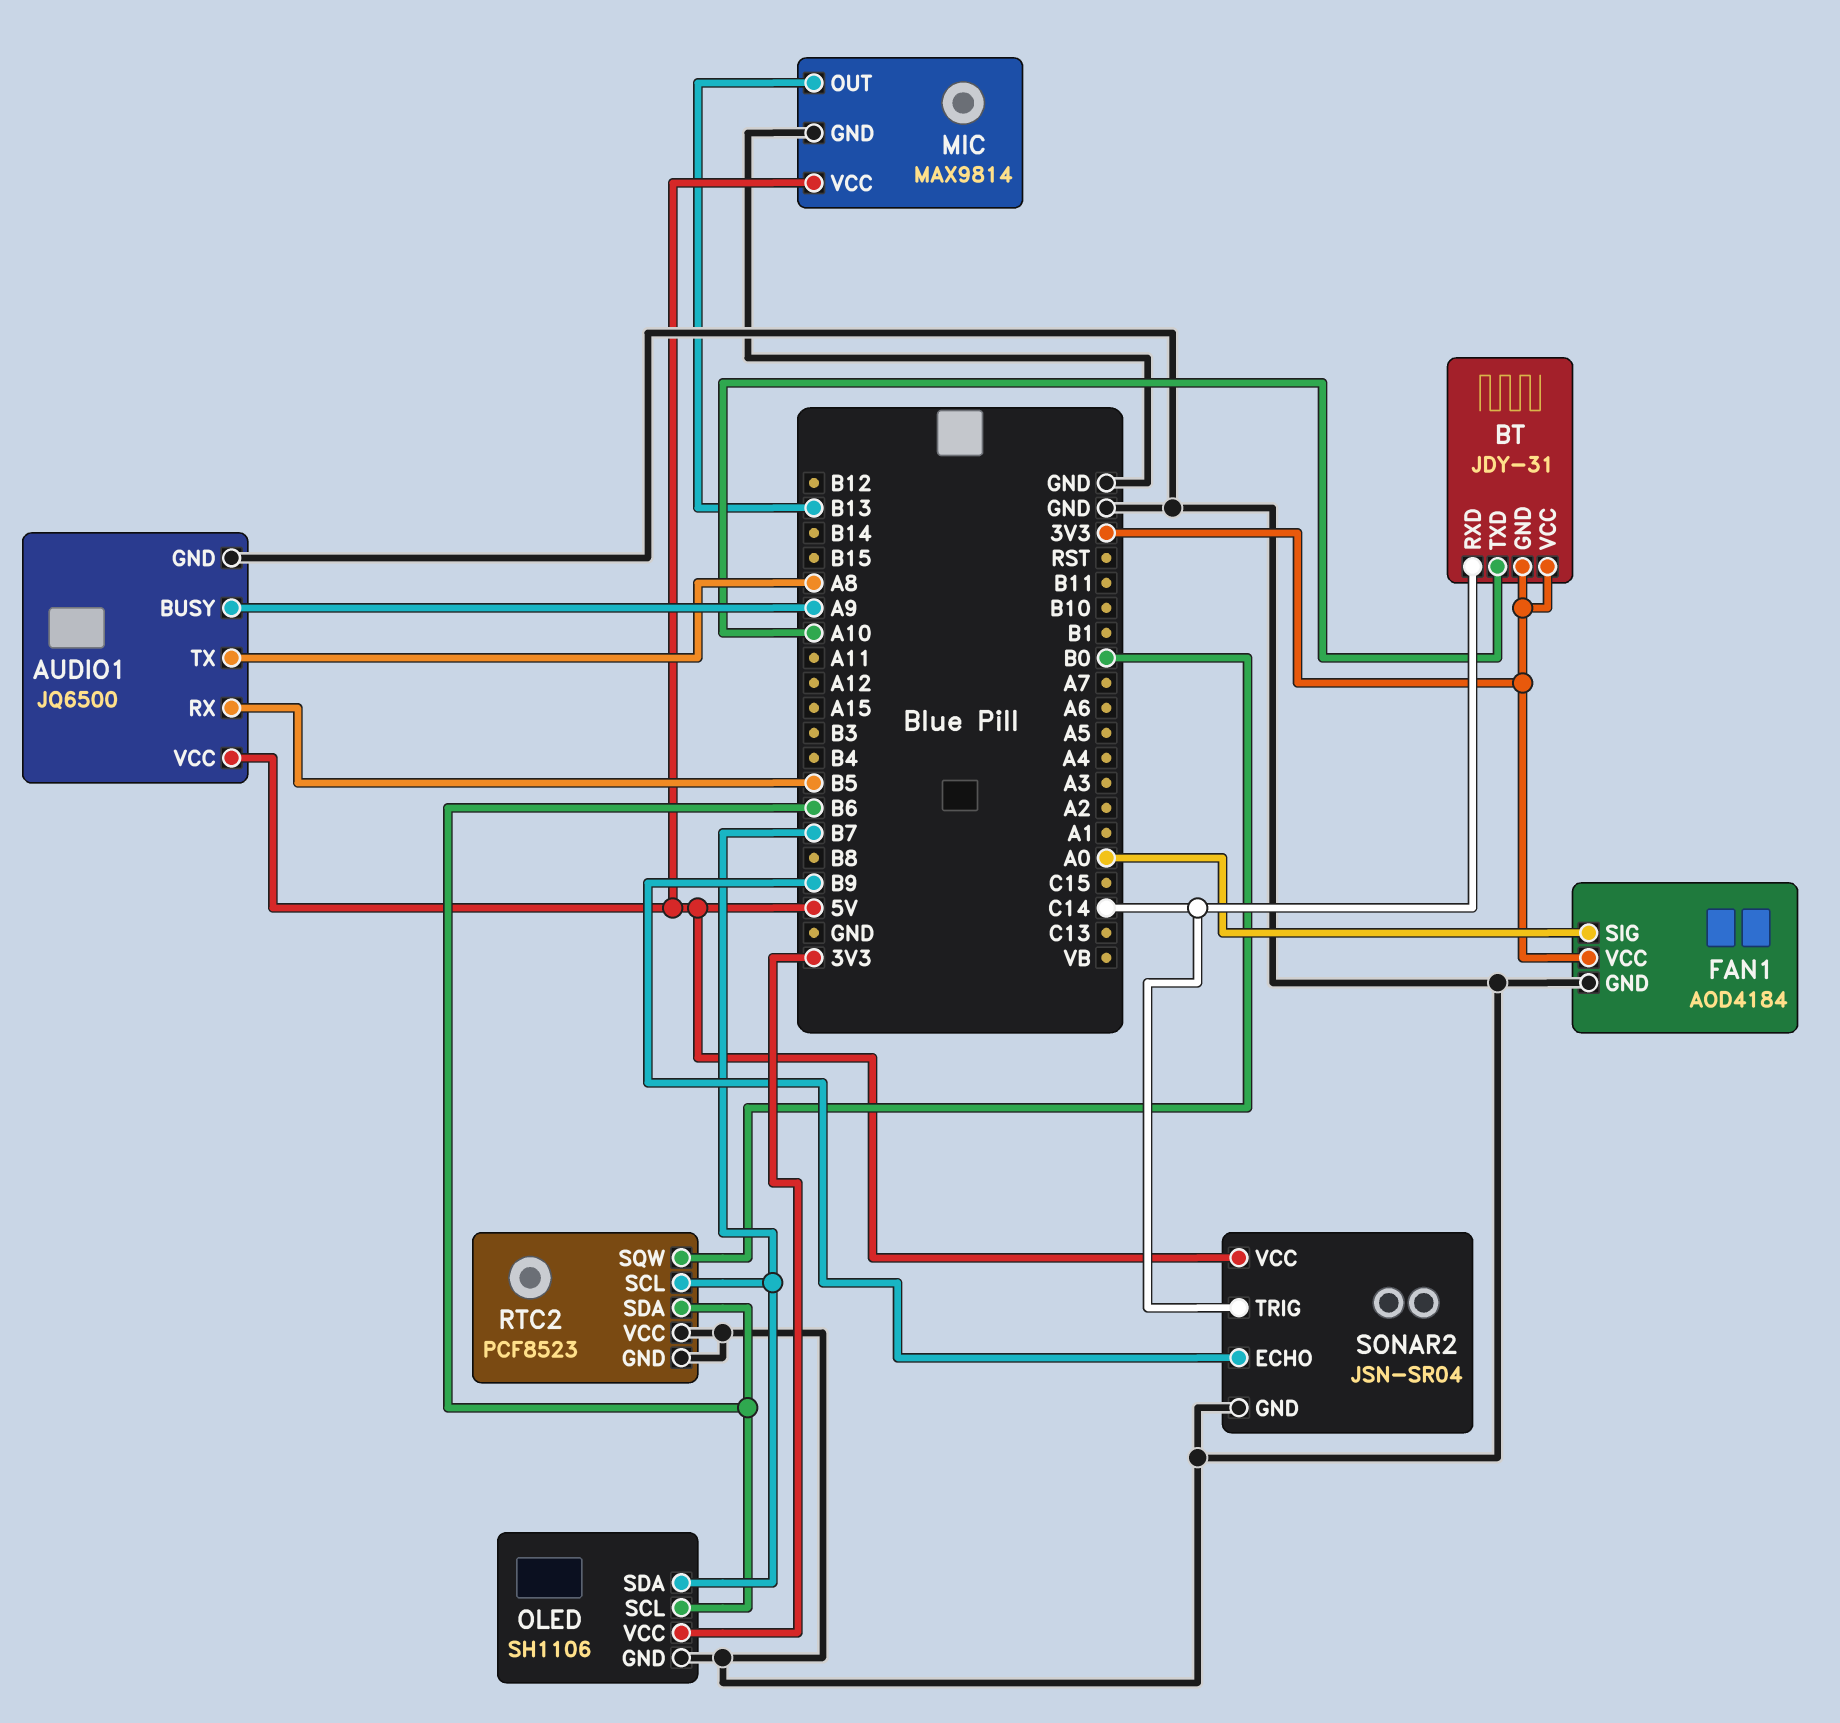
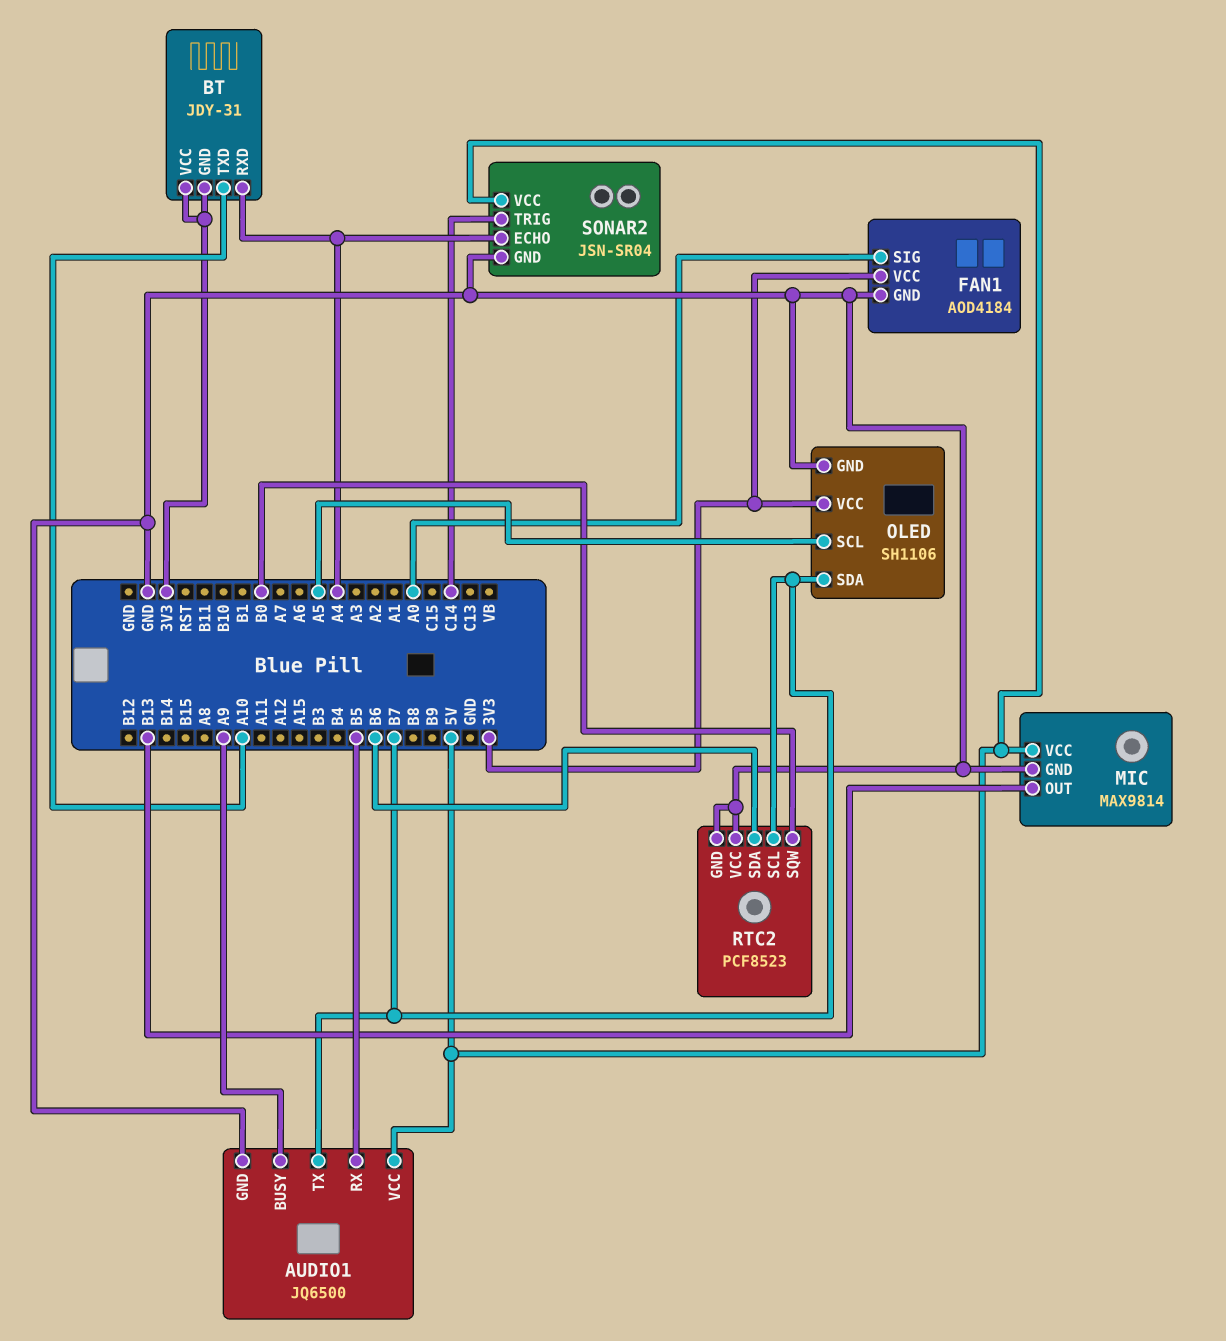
AUDIO1 pin TX: A8 -> B7
BT pin RXD: C14 -> A4
OLED pin SCL: B6 -> A5
SONAR2 pin ECHO: B9 -> A4

